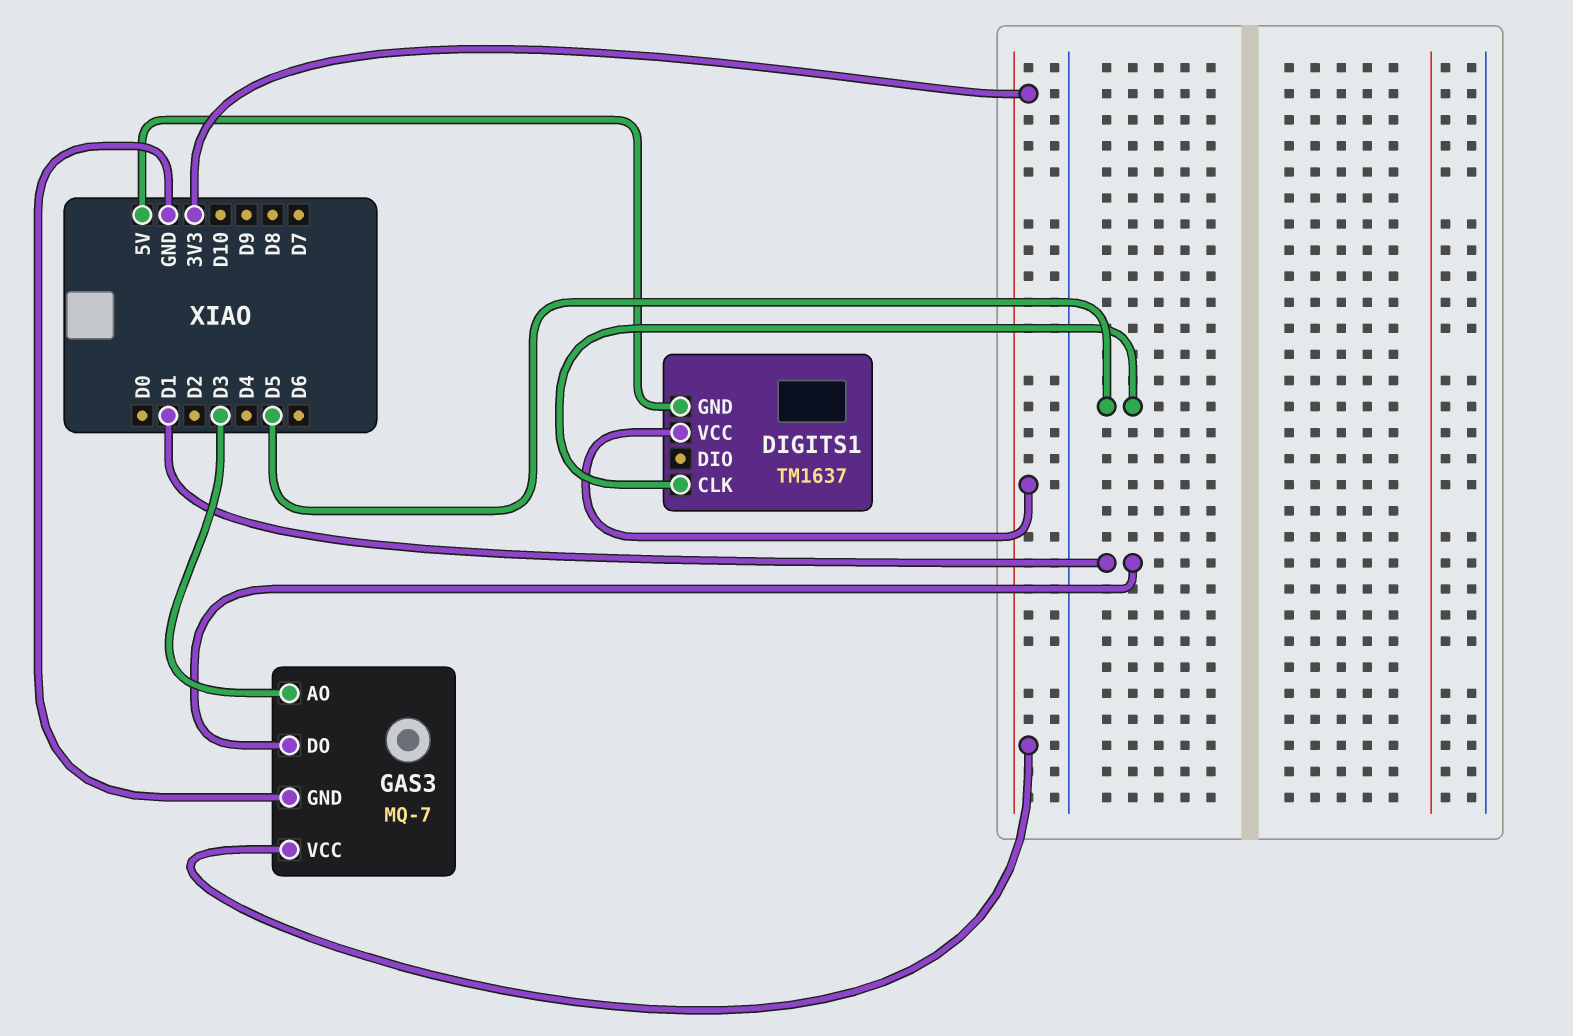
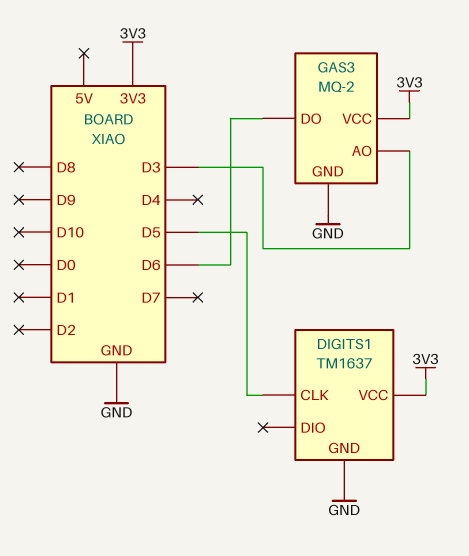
DIGITS1 pin GND: 5V -> GND
GAS3: MQ-7 -> MQ-2
GAS3 pin DO: D1 -> D6

